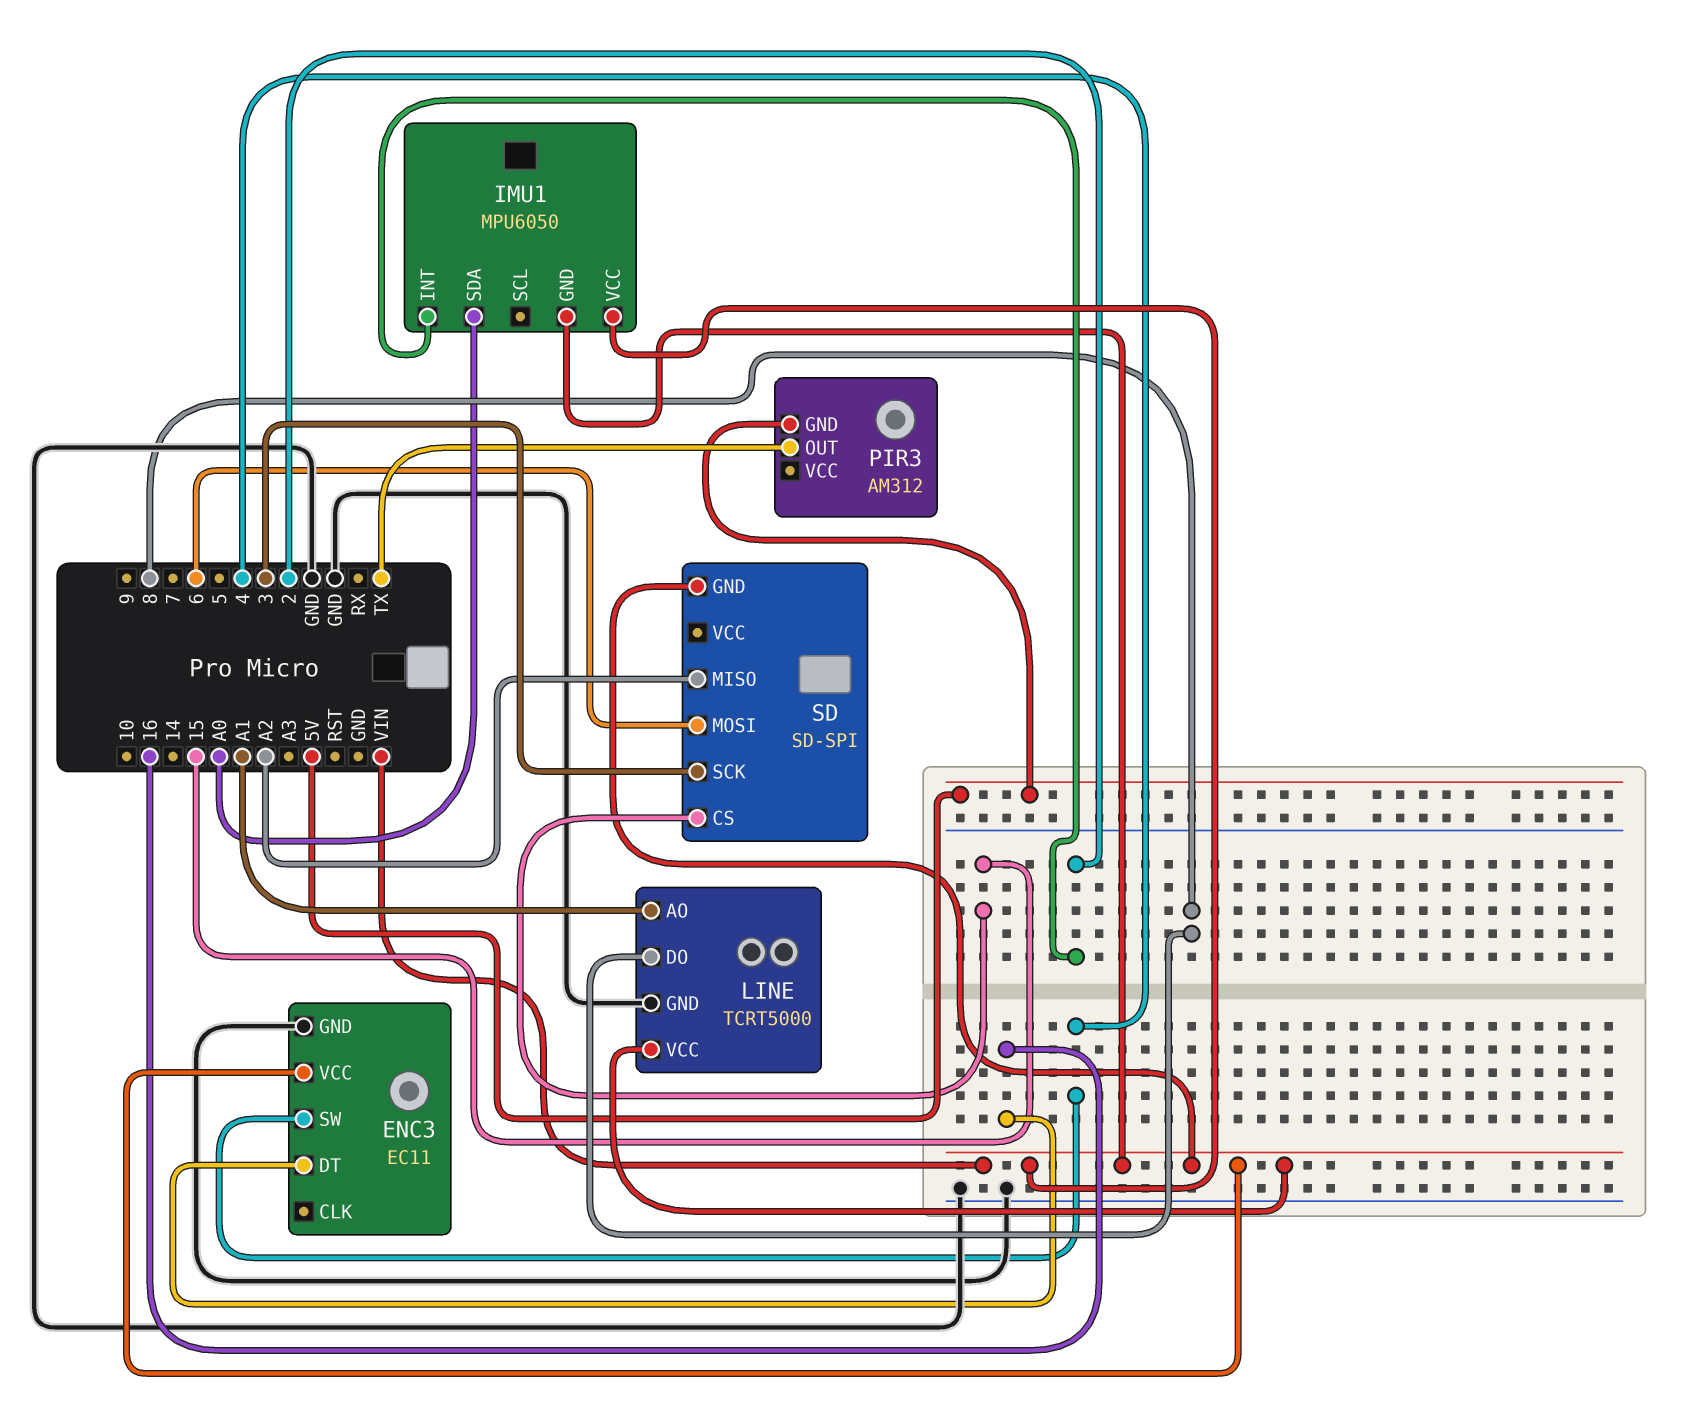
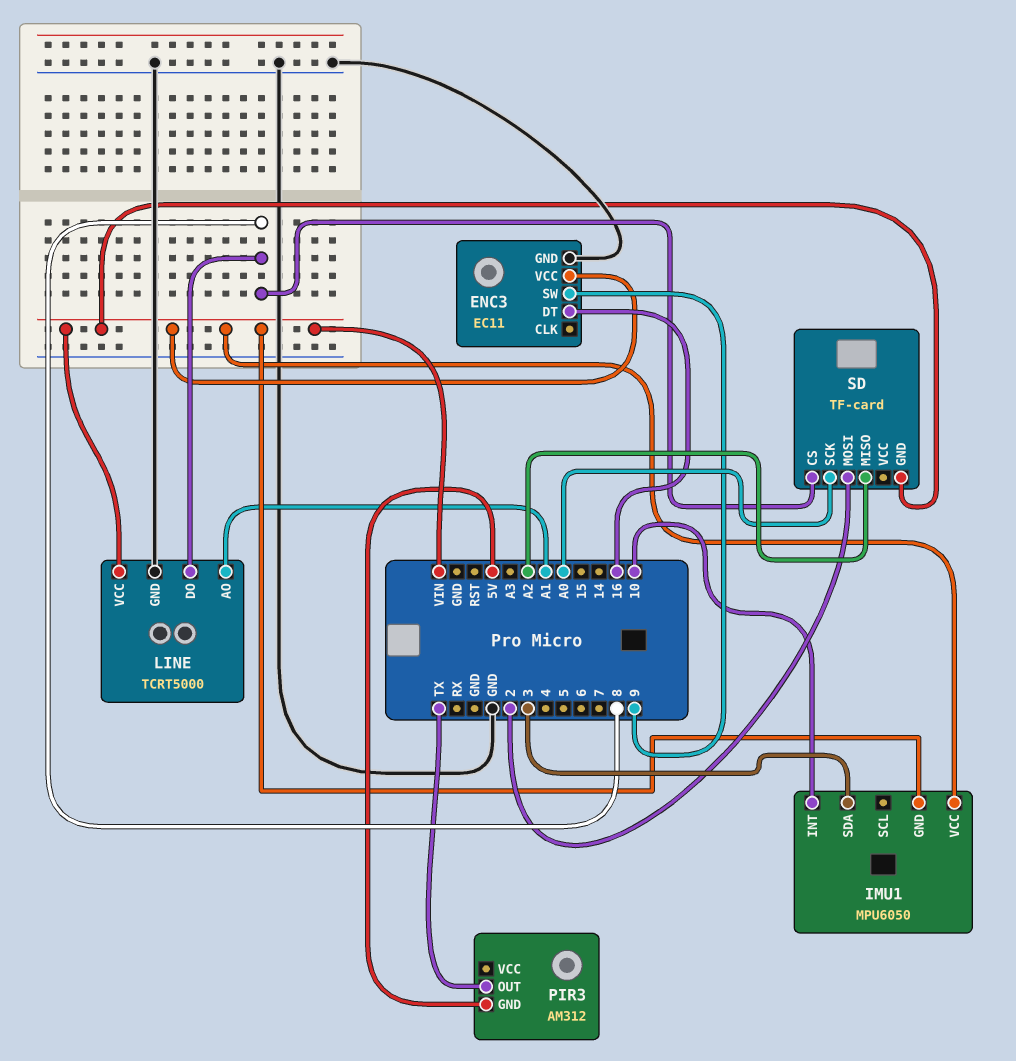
ENC3 pin SW: 4 -> 9
IMU1 pin INT: 2 -> 10
IMU1 pin SDA: A0 -> 3
SD: SD-SPI -> TF-card
SD pin CS: 15 -> 8
SD pin MOSI: 6 -> 2
SD pin SCK: 3 -> A0

